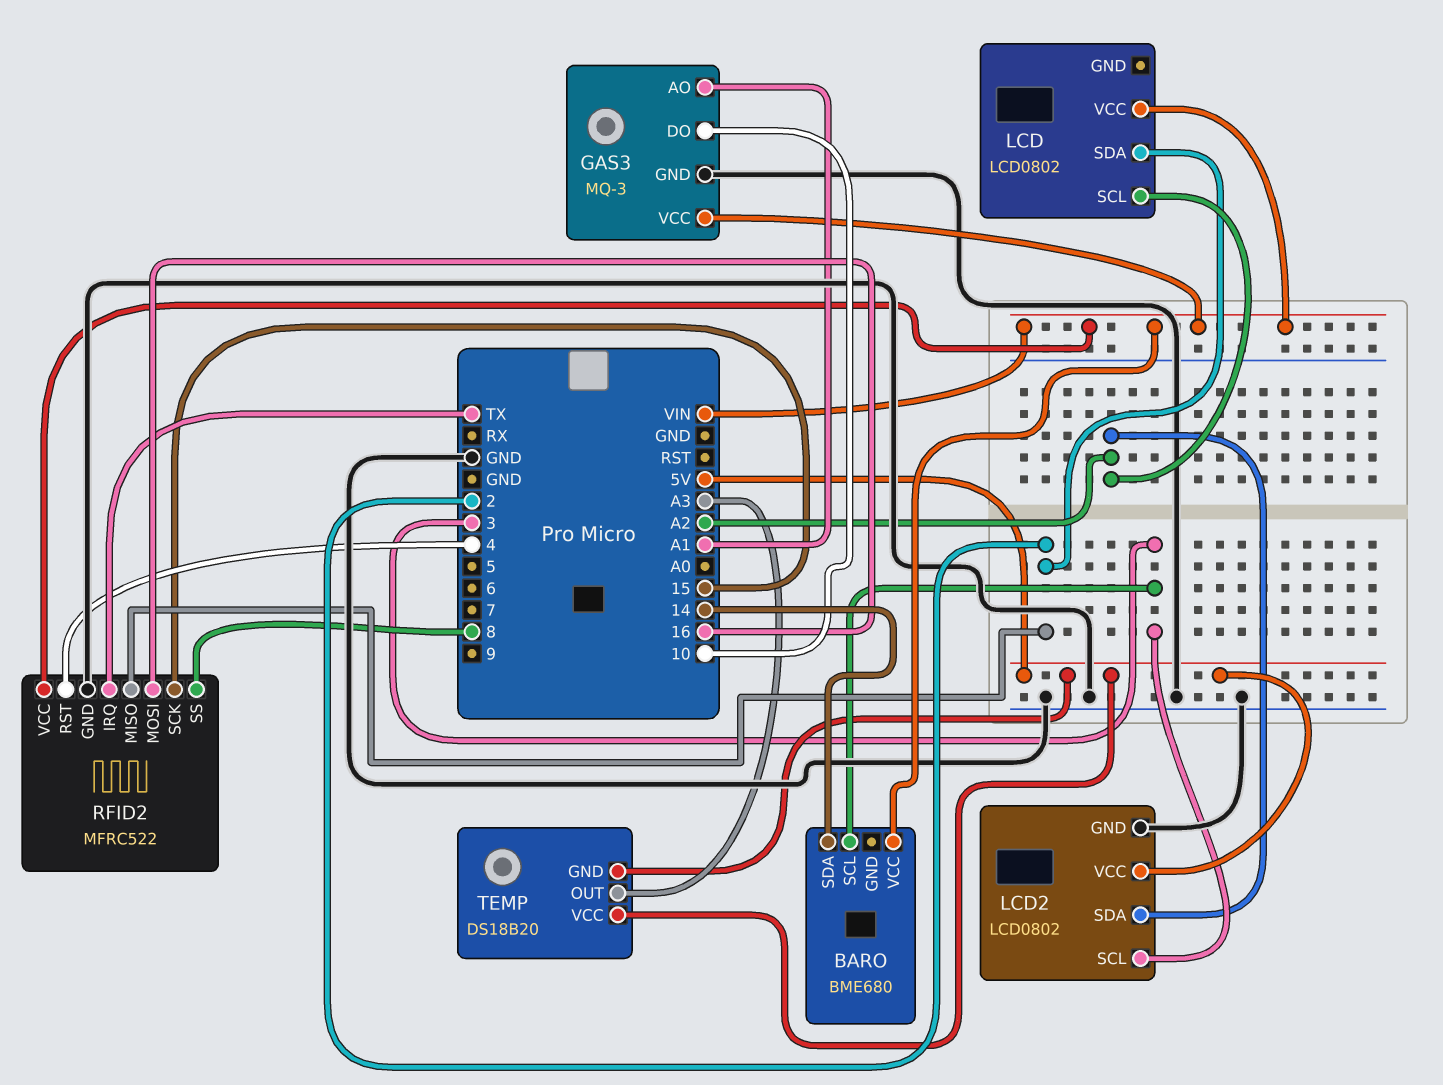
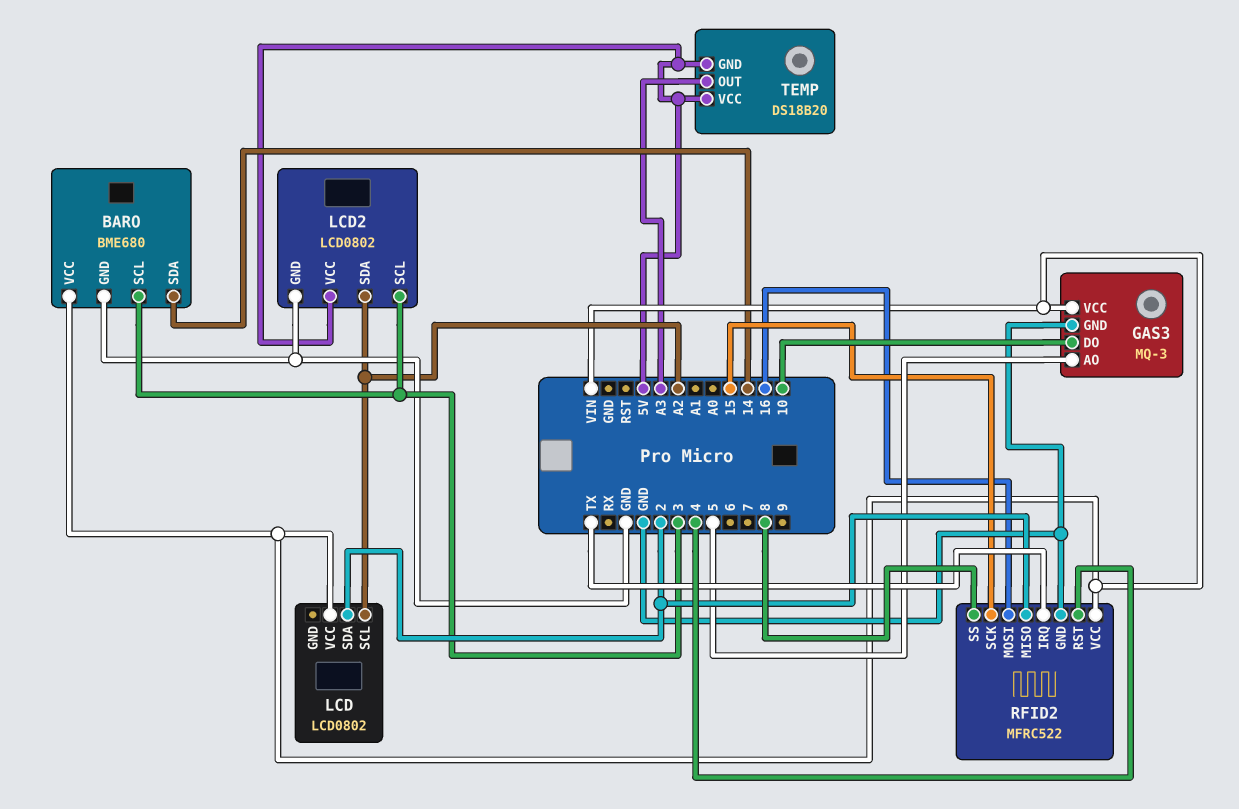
BARO pin GND: none -> GND
GAS3 pin AO: A1 -> 5

